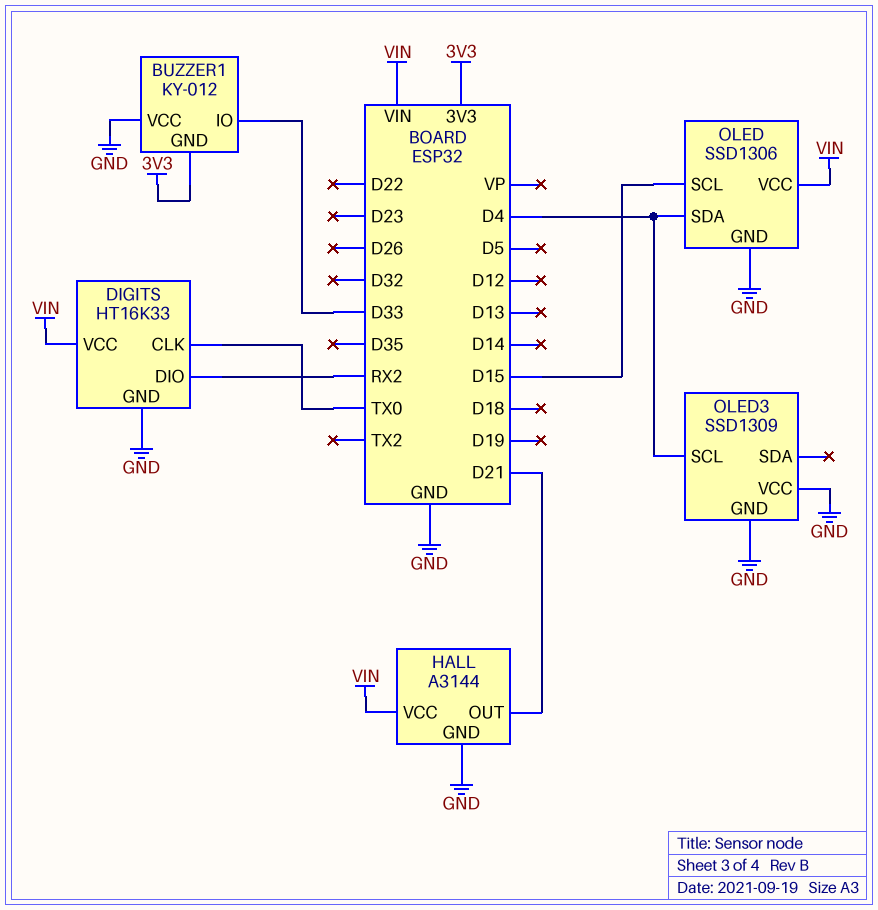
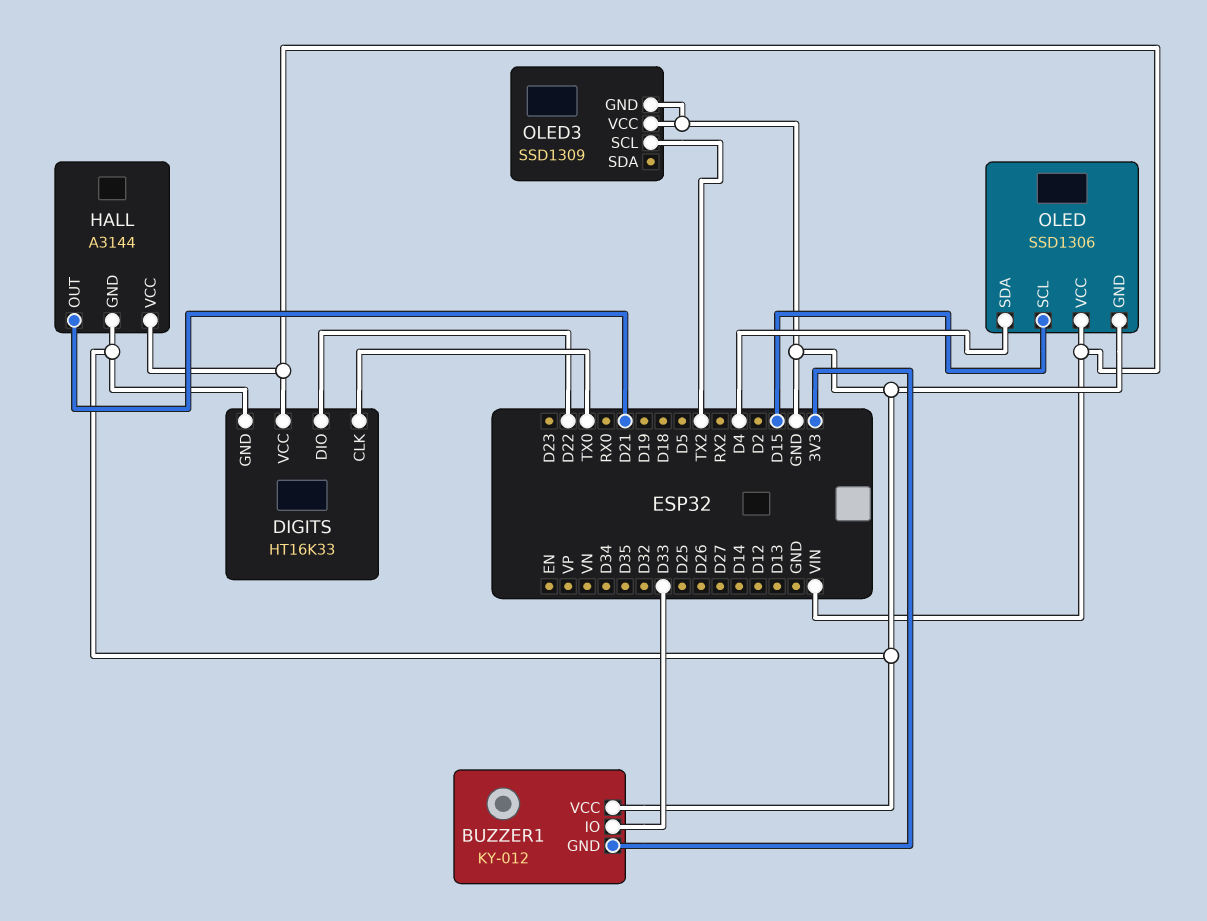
DIGITS pin DIO: RX2 -> D22
OLED3 pin SCL: D4 -> TX2

